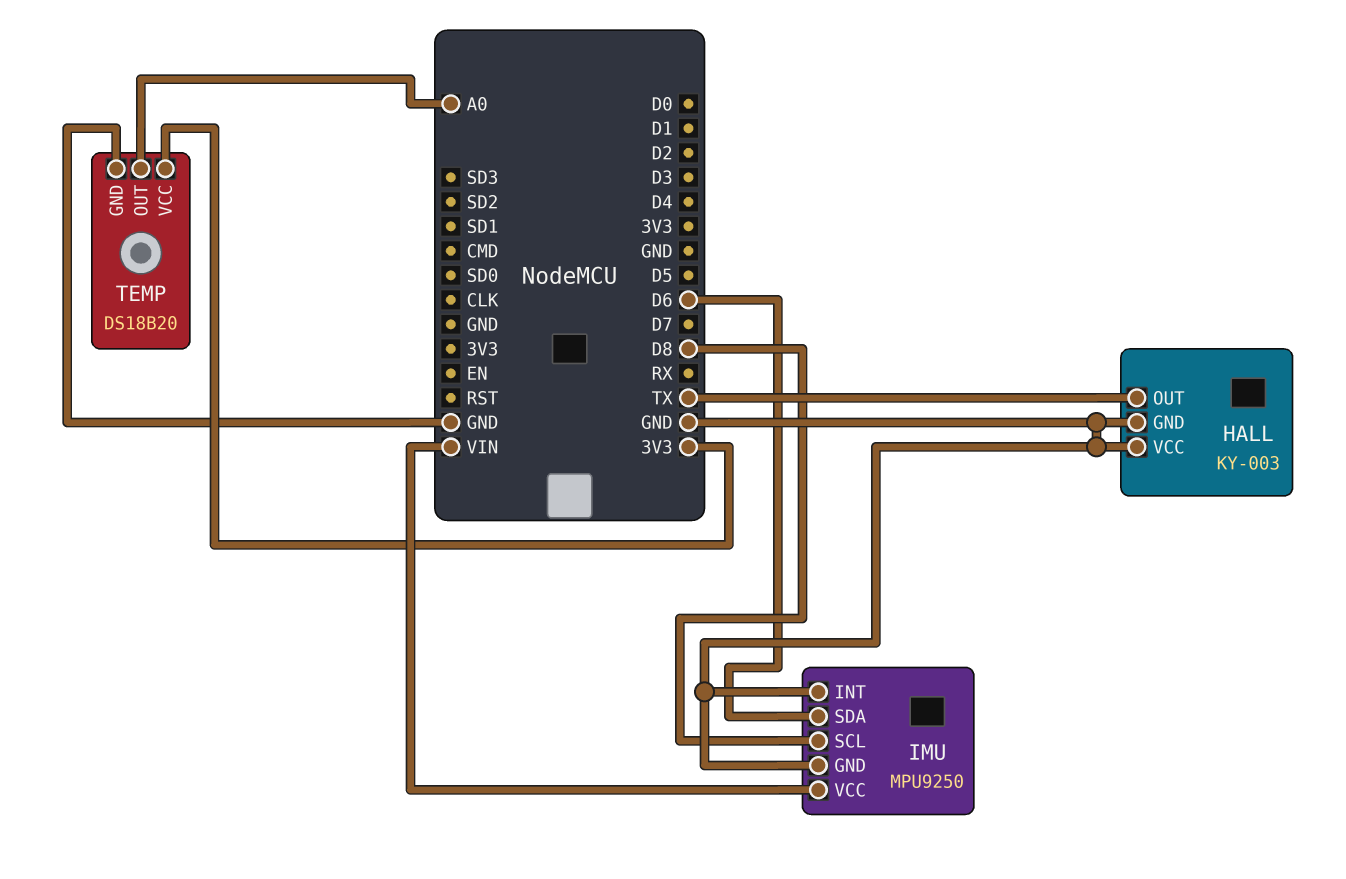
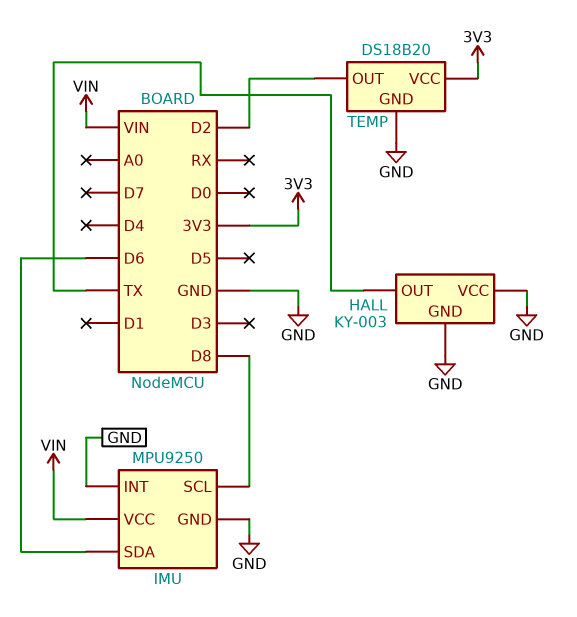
TEMP pin OUT: A0 -> D2

